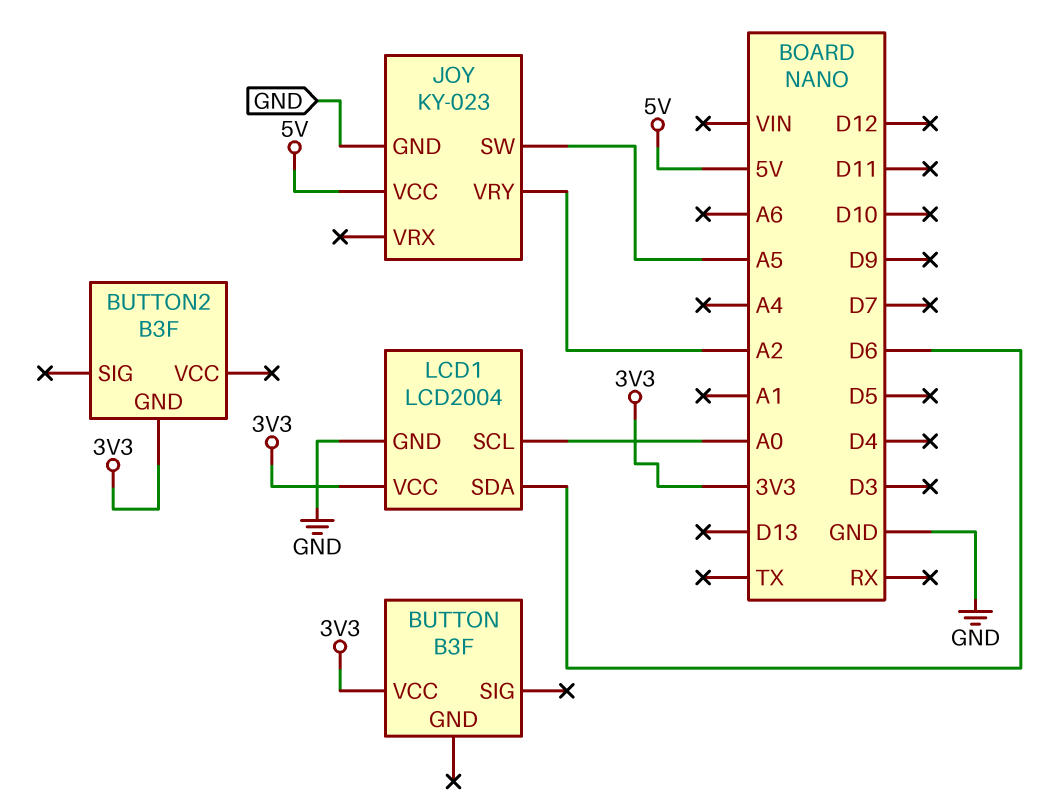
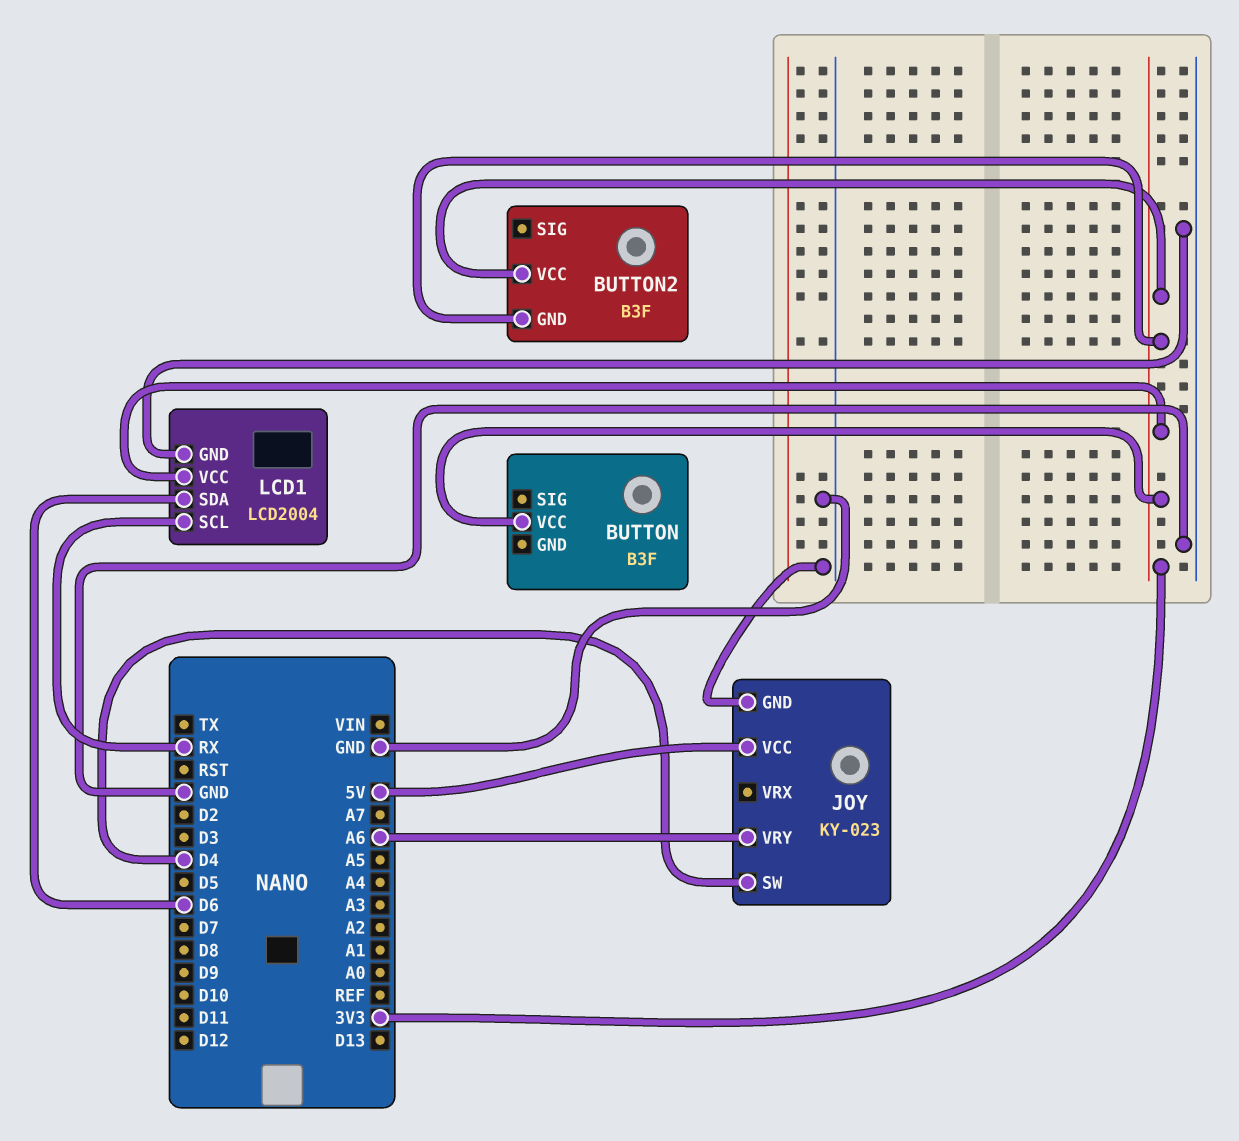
BUTTON2 pin VCC: none -> 3V3
JOY pin SW: A5 -> D4
JOY pin VRY: A2 -> A6
LCD1 pin SCL: A0 -> RX

